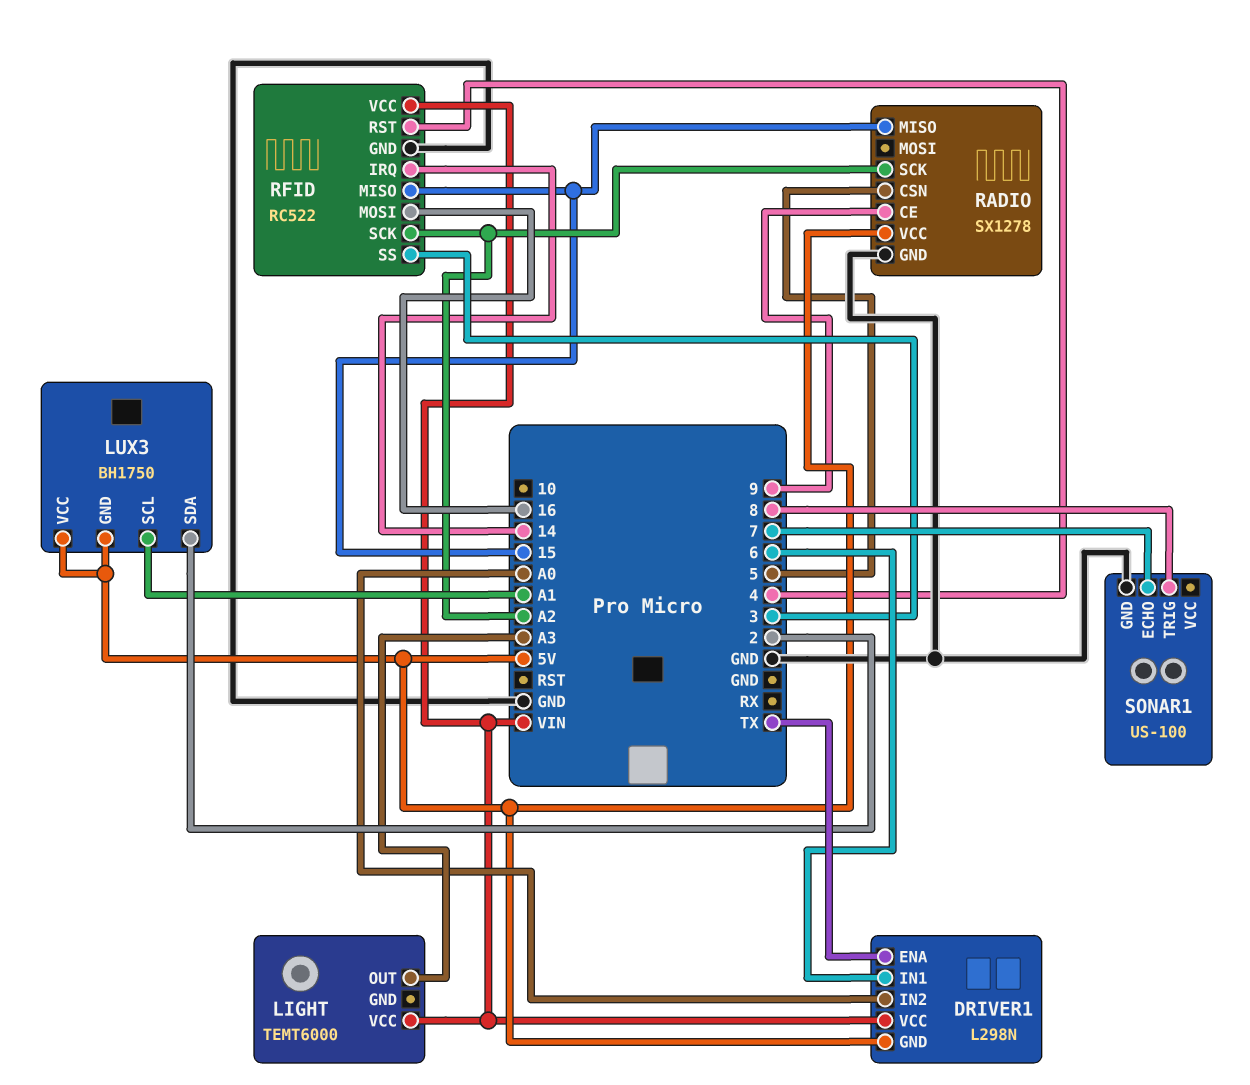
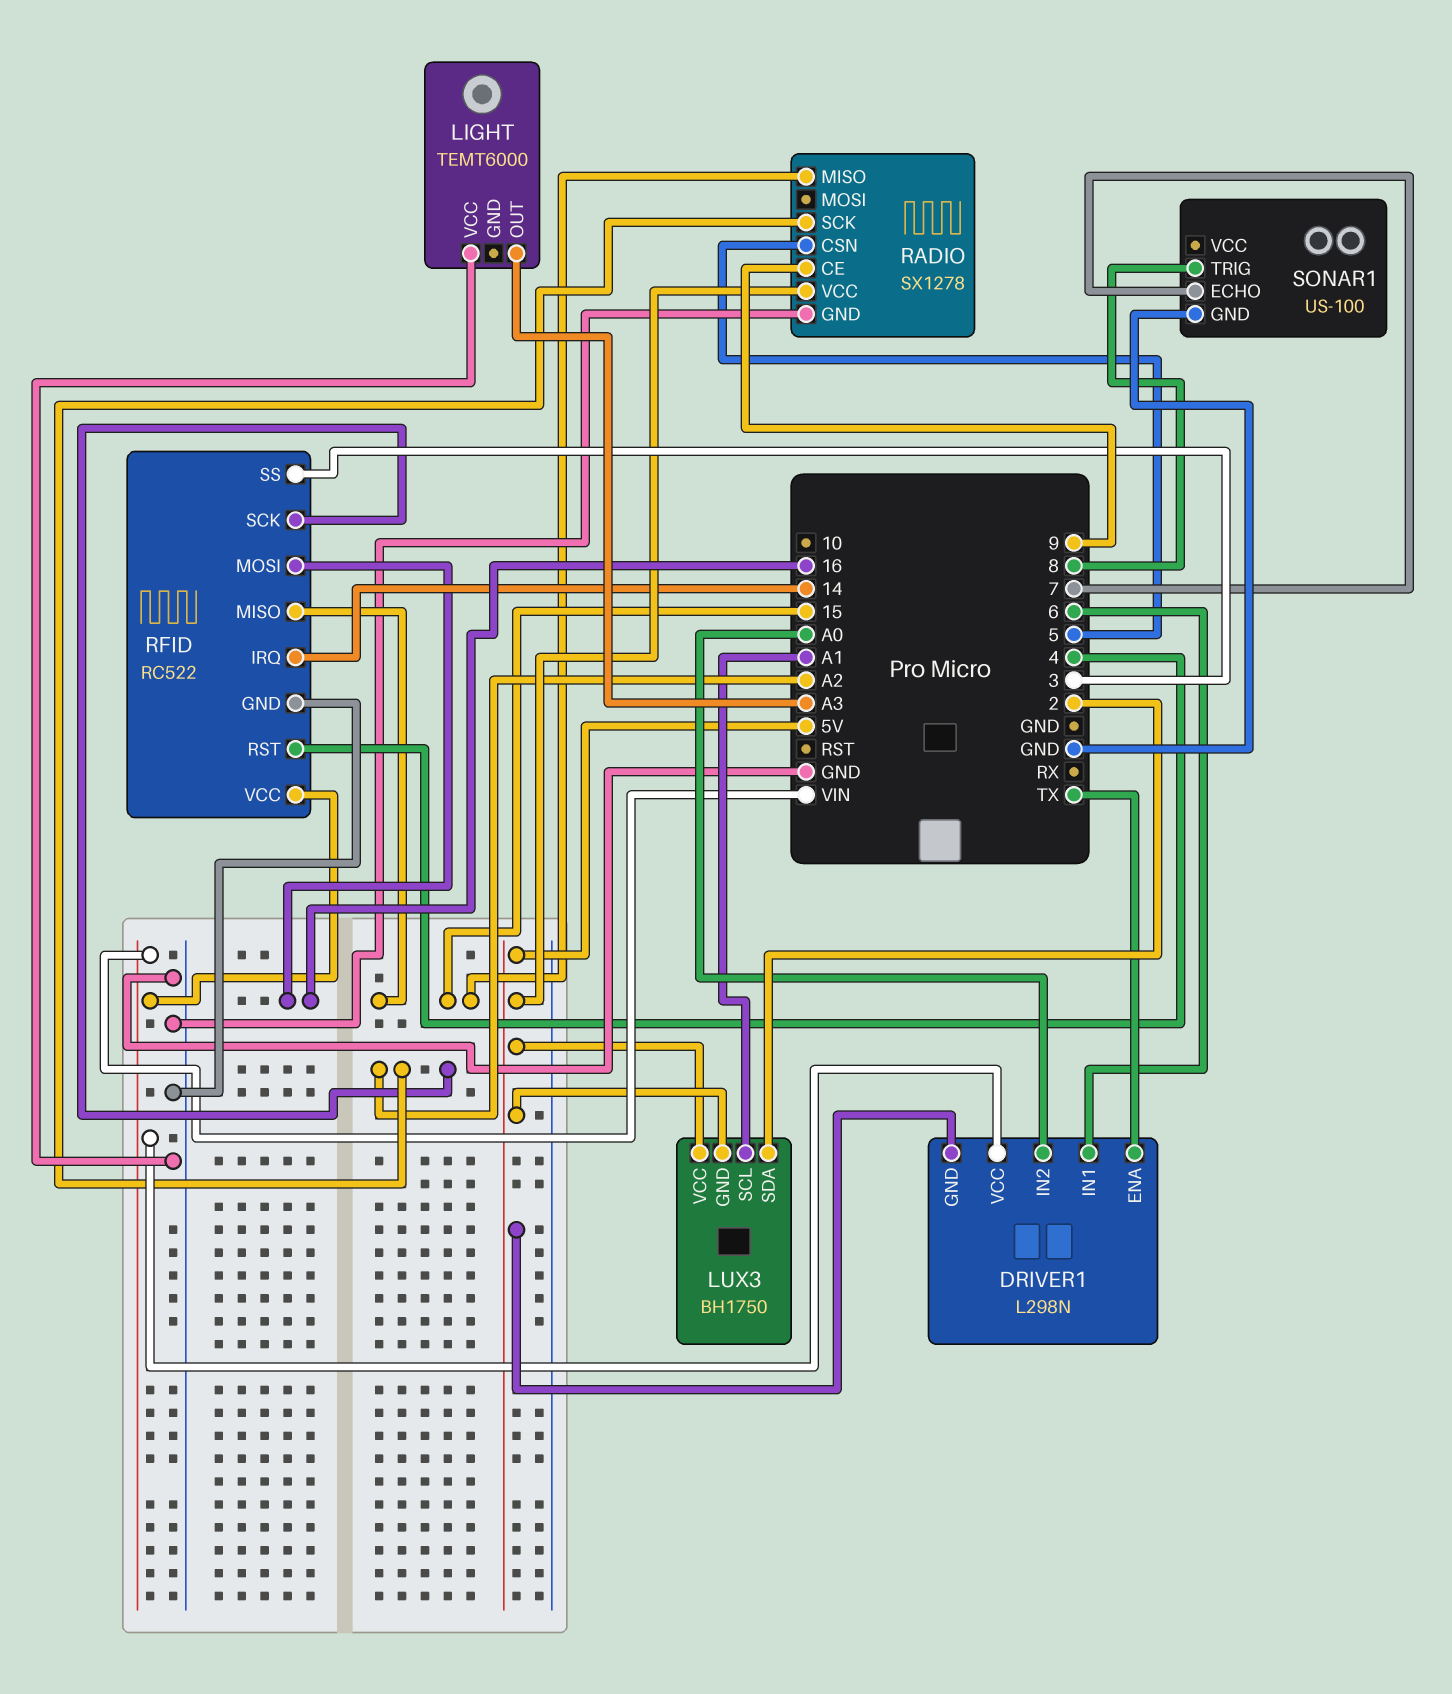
LIGHT pin VCC: VIN -> GND

